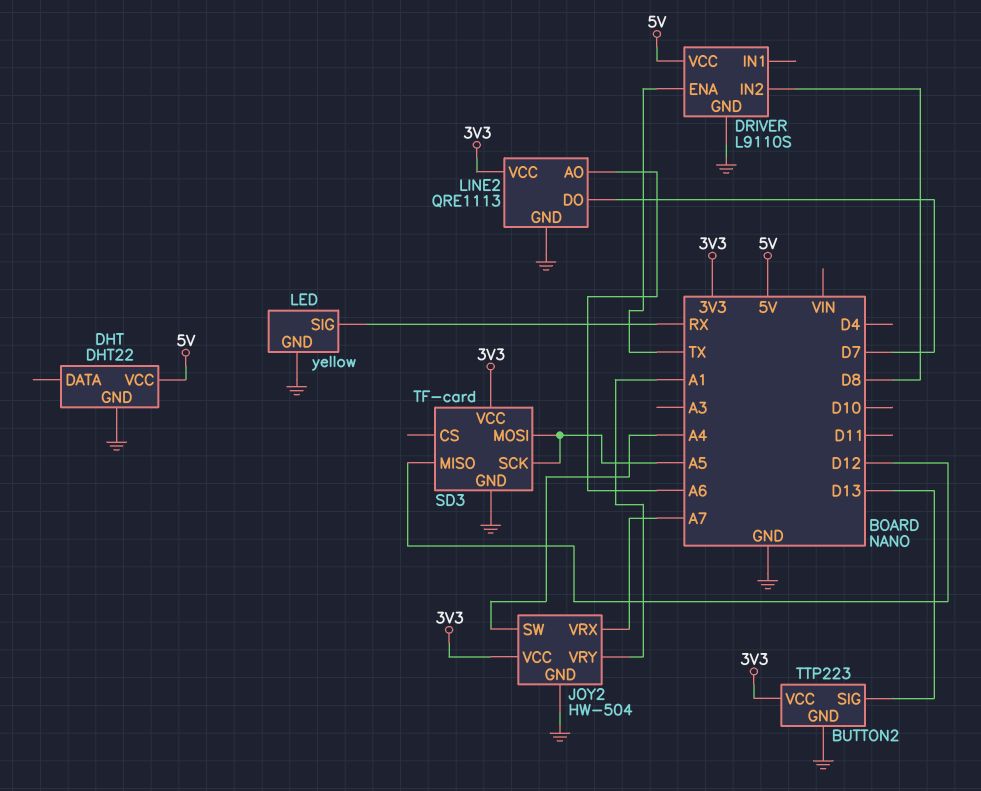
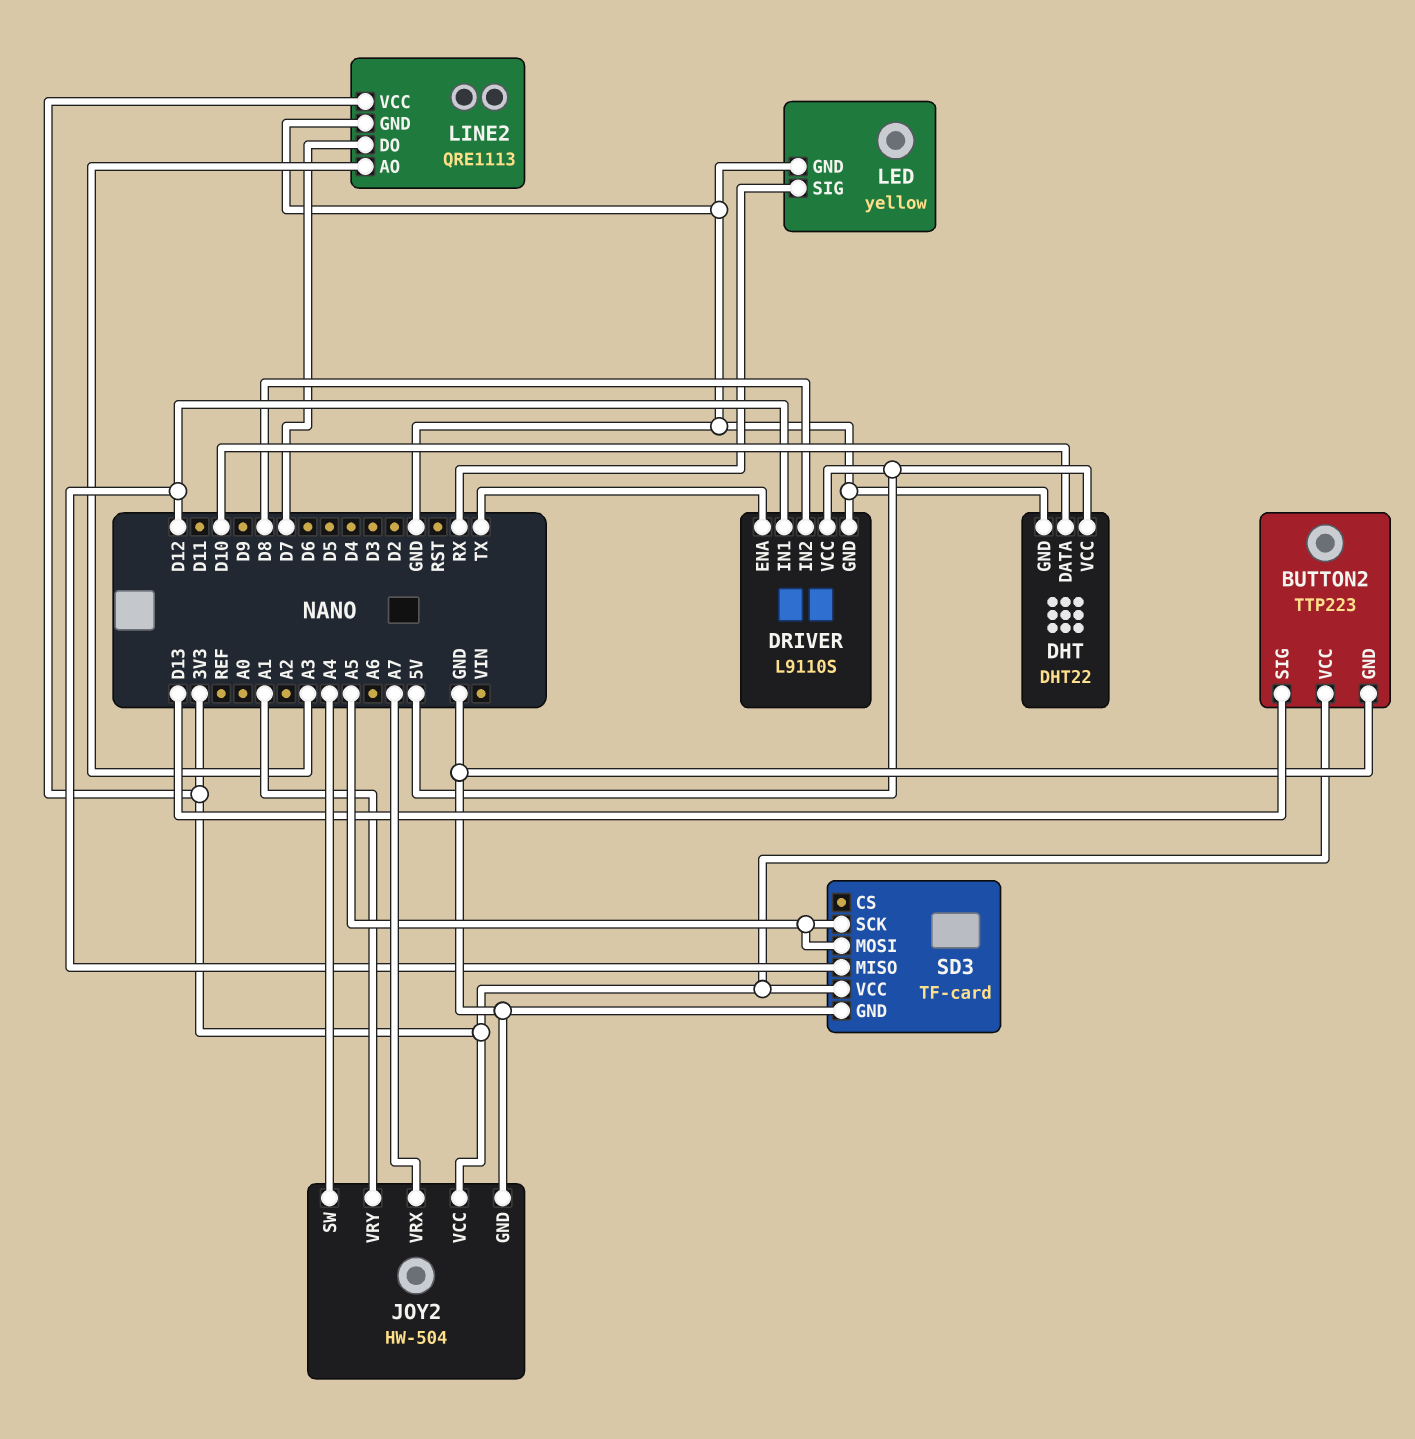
DHT pin DATA: none -> D10
DRIVER pin IN1: none -> D12
LINE2 pin AO: A6 -> A3

